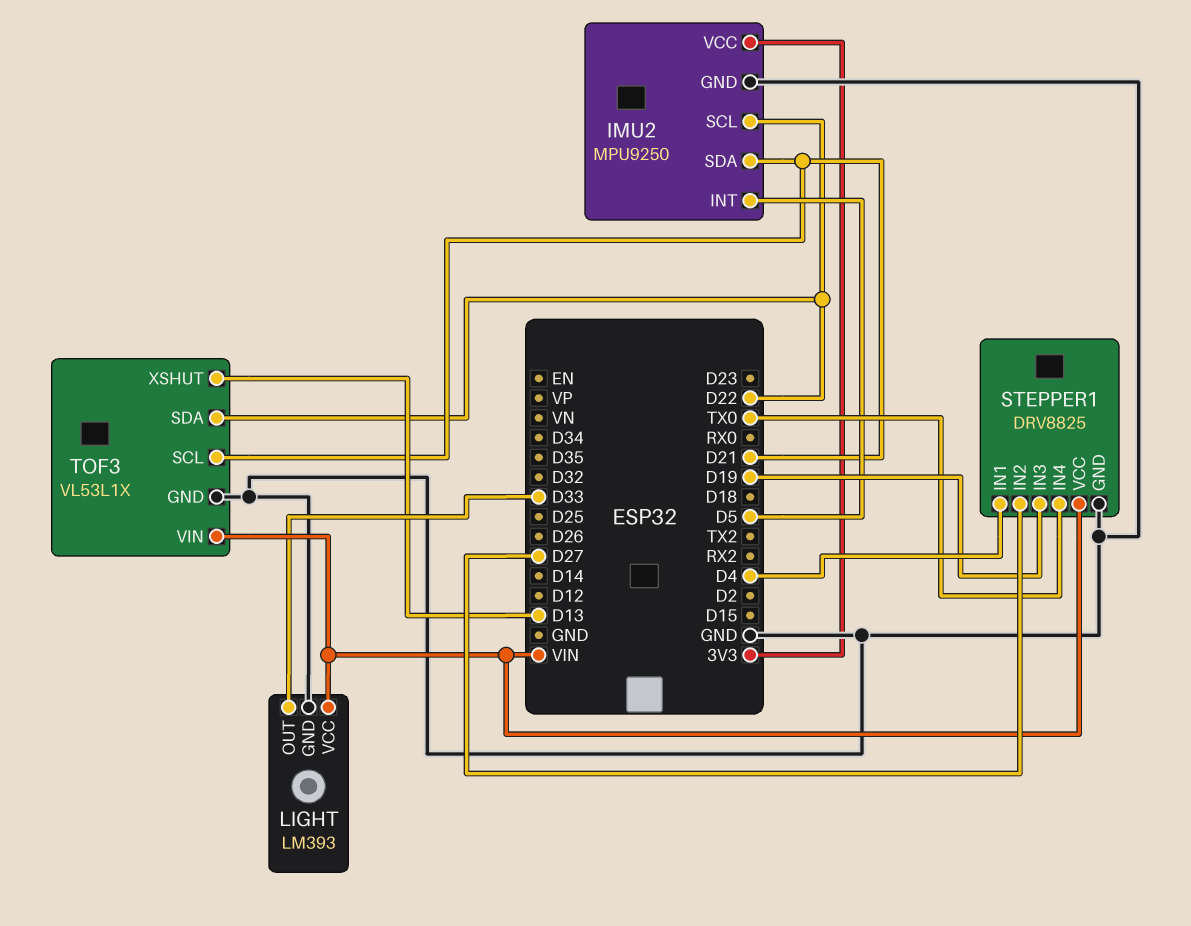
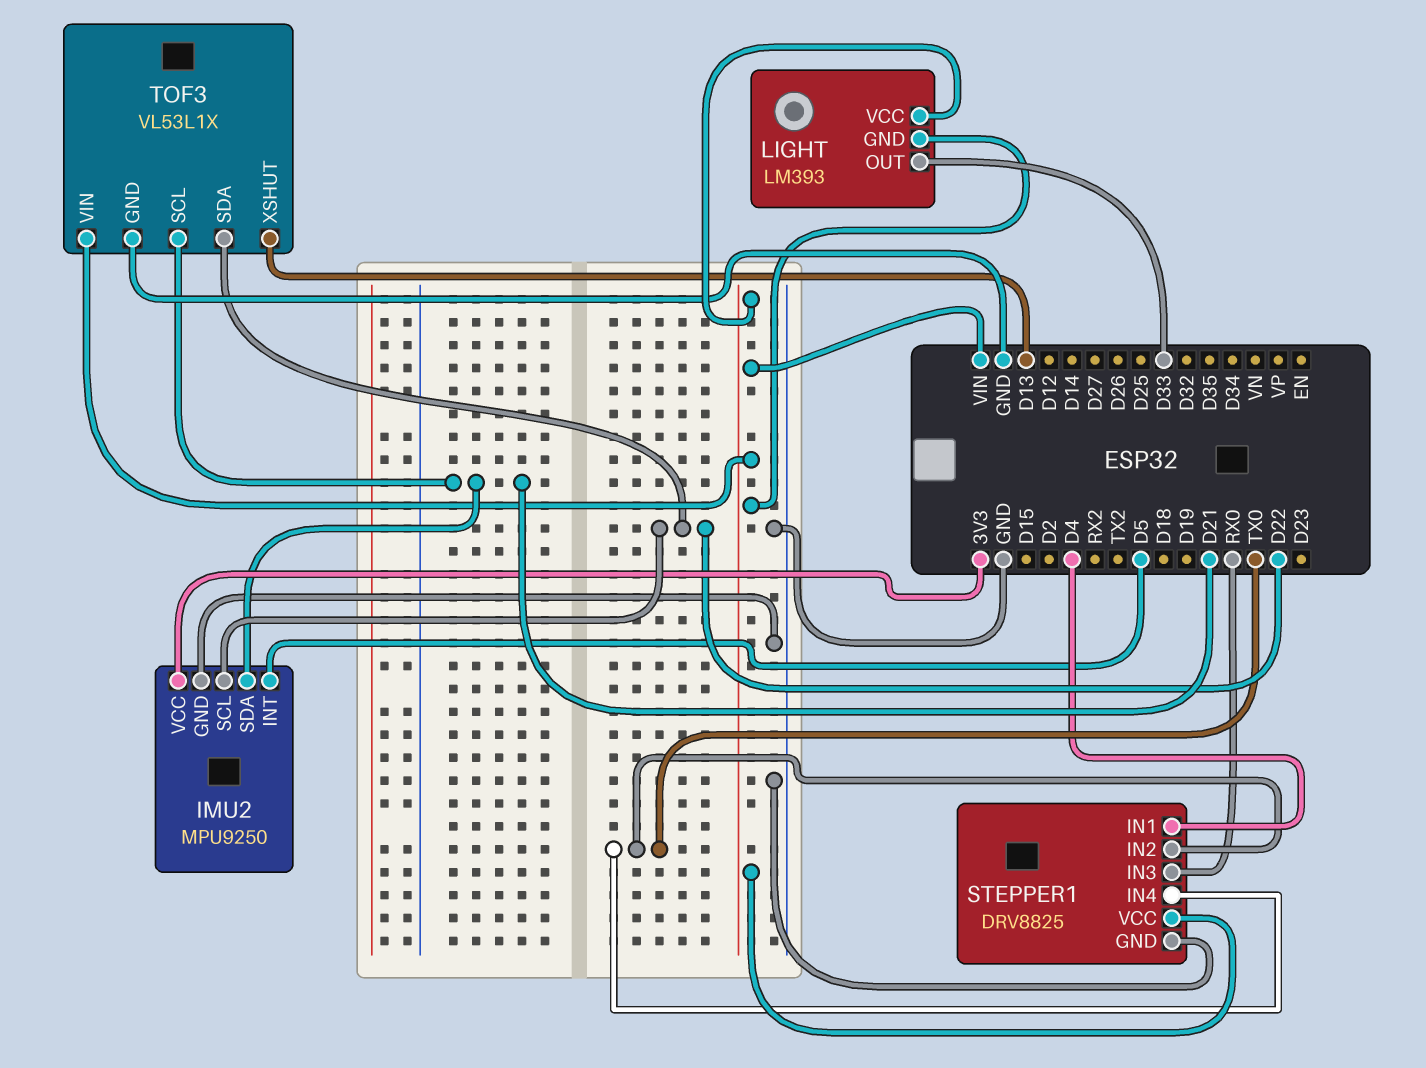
LIGHT pin GND: GND -> VIN
STEPPER1 pin IN2: D27 -> TX0
STEPPER1 pin IN3: D19 -> RX0

